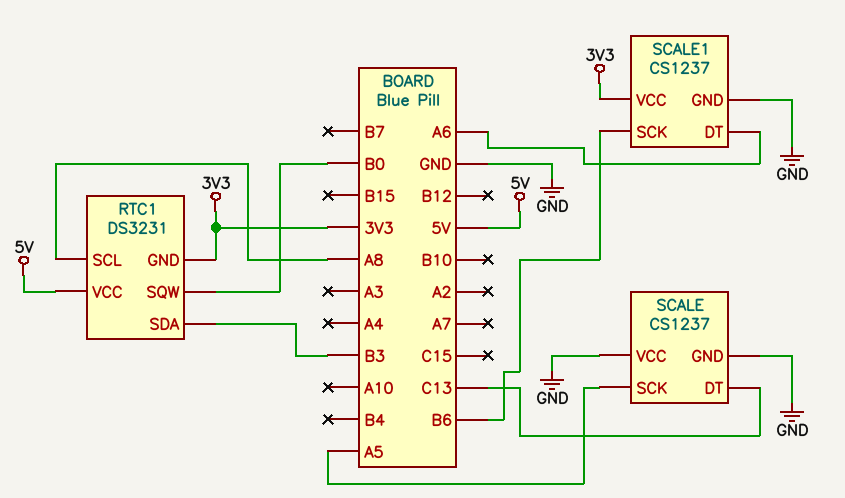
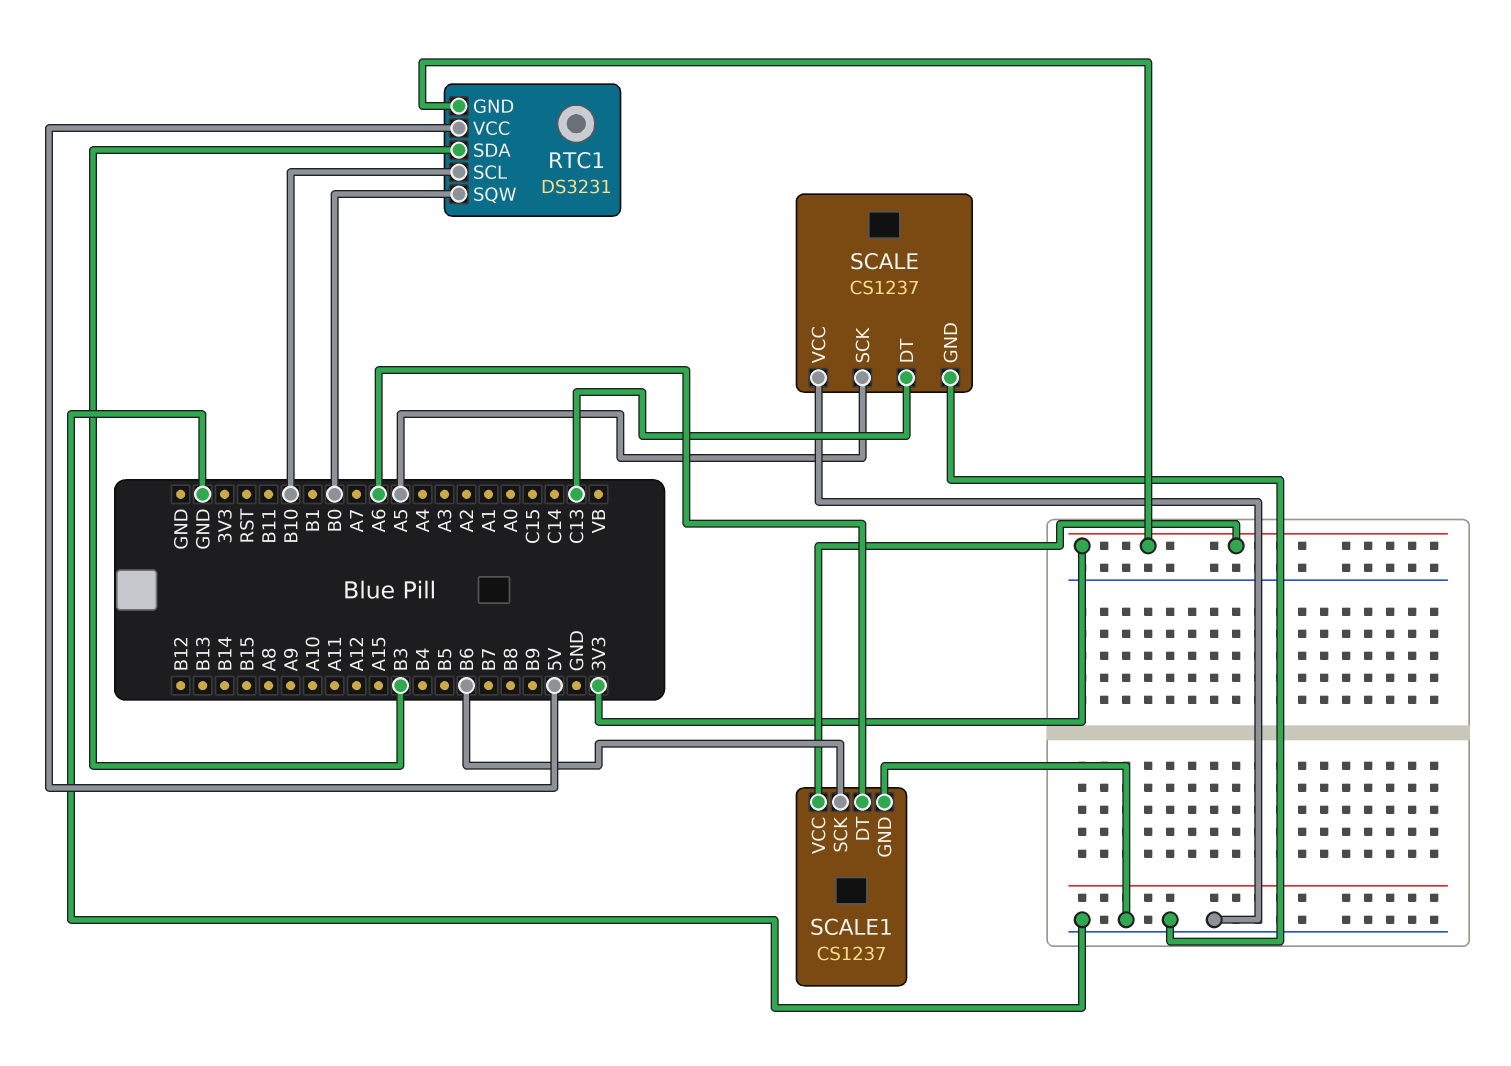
RTC1 pin SCL: A8 -> B10

